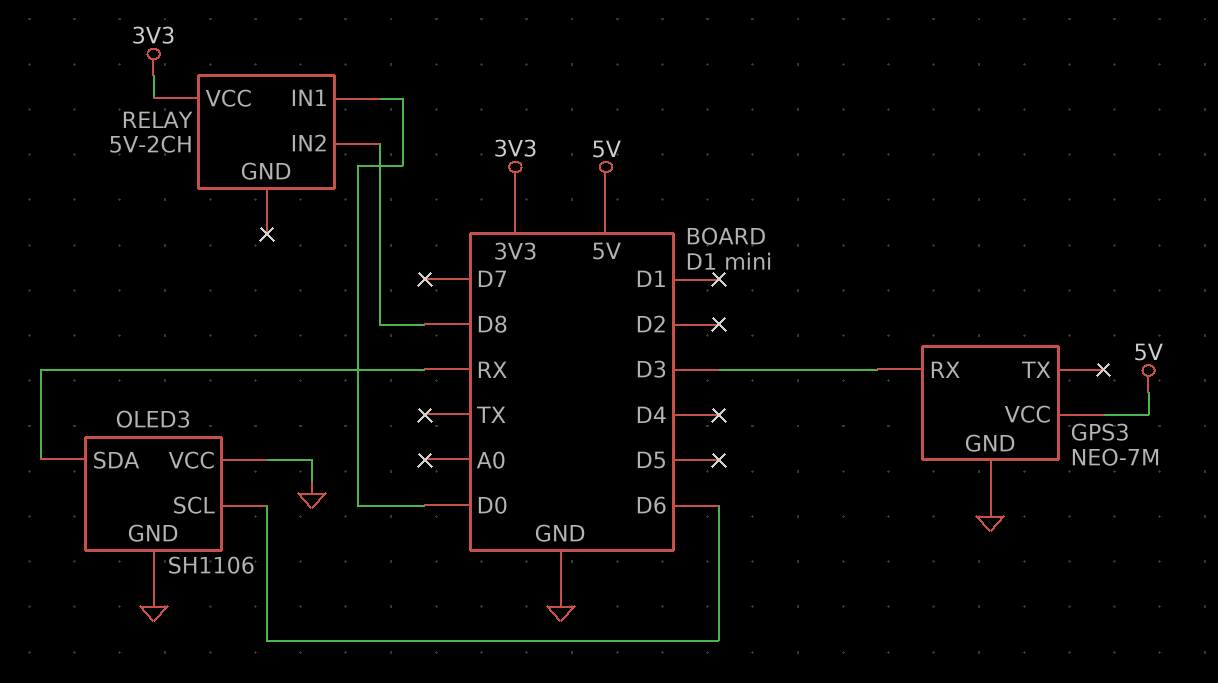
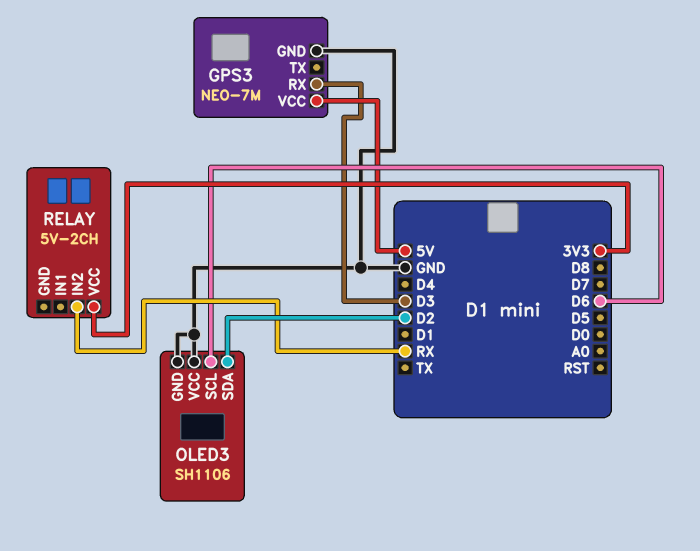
OLED3 pin SDA: RX -> D2
RELAY pin IN1: D0 -> none
RELAY pin IN2: D8 -> RX

